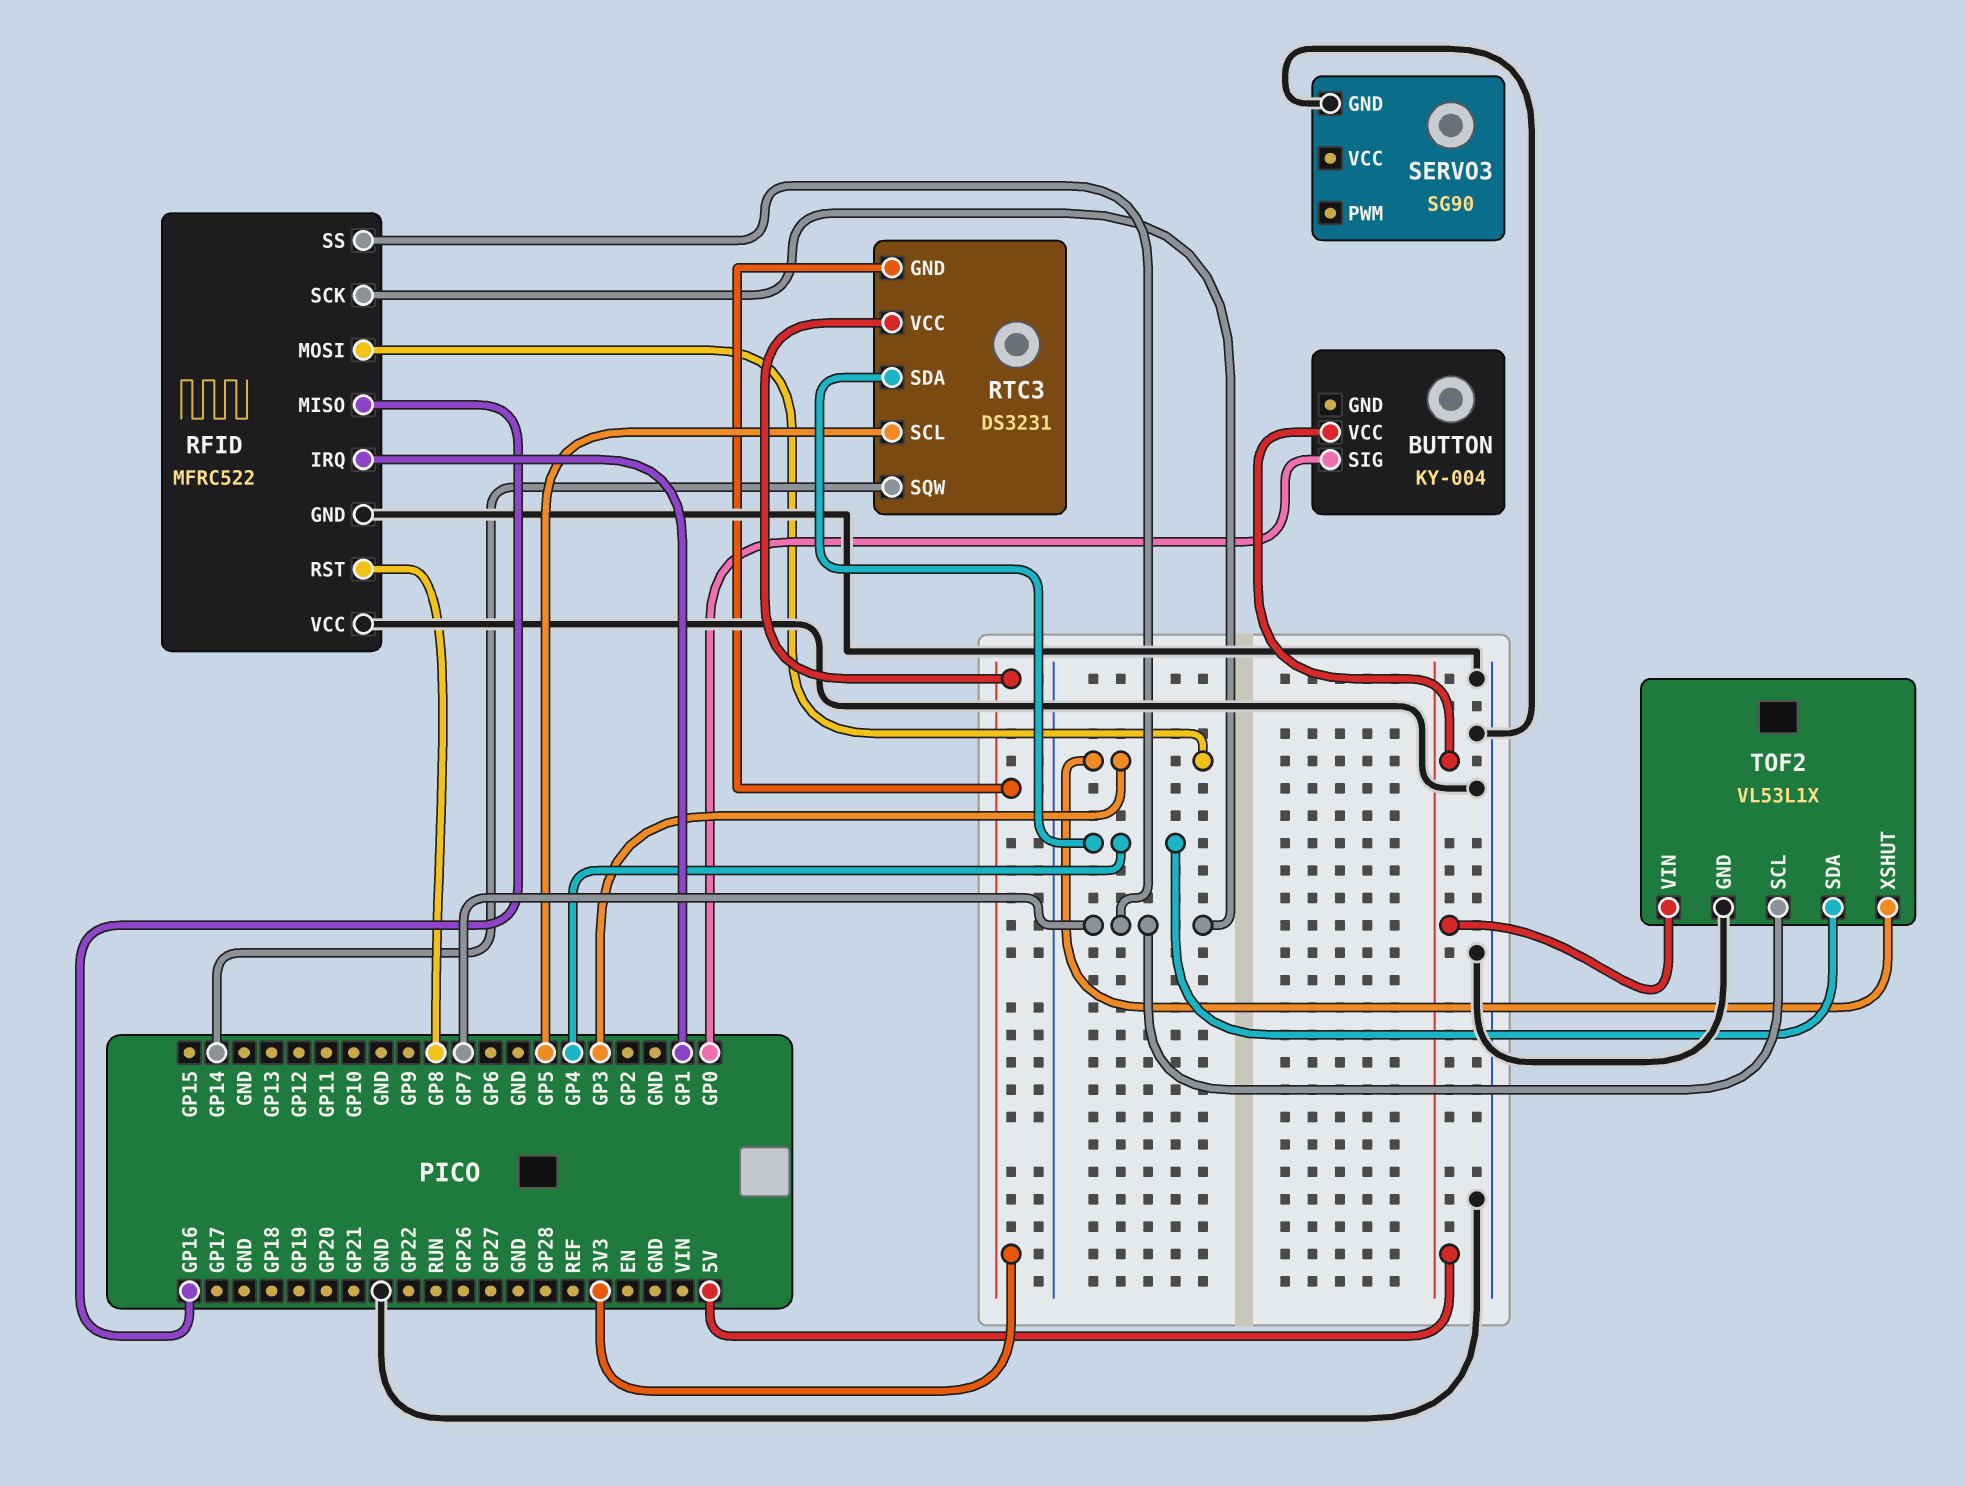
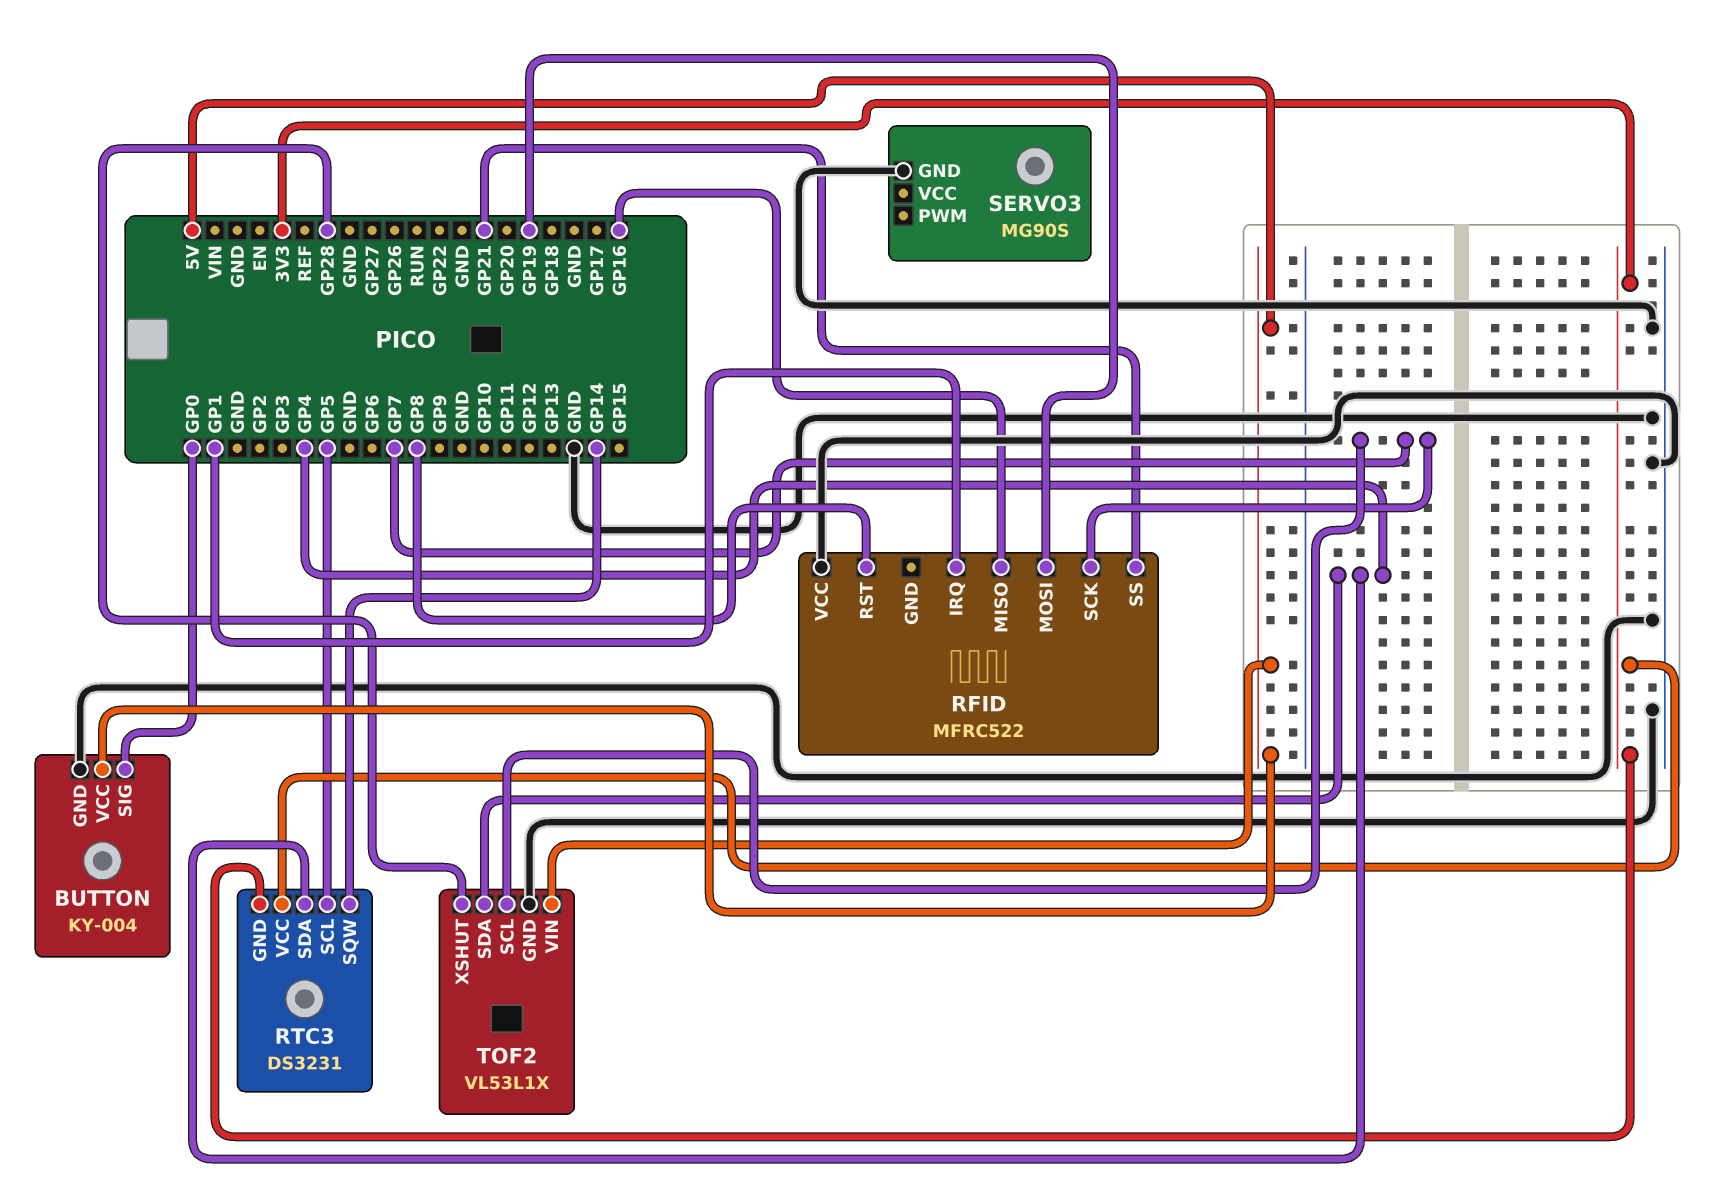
BUTTON pin GND: none -> GND
RFID pin GND: GND -> none
RFID pin MOSI: GP3 -> GP19
RFID pin SS: GP7 -> GP21
SERVO3: SG90 -> MG90S
TOF2 pin XSHUT: GP3 -> GP28

